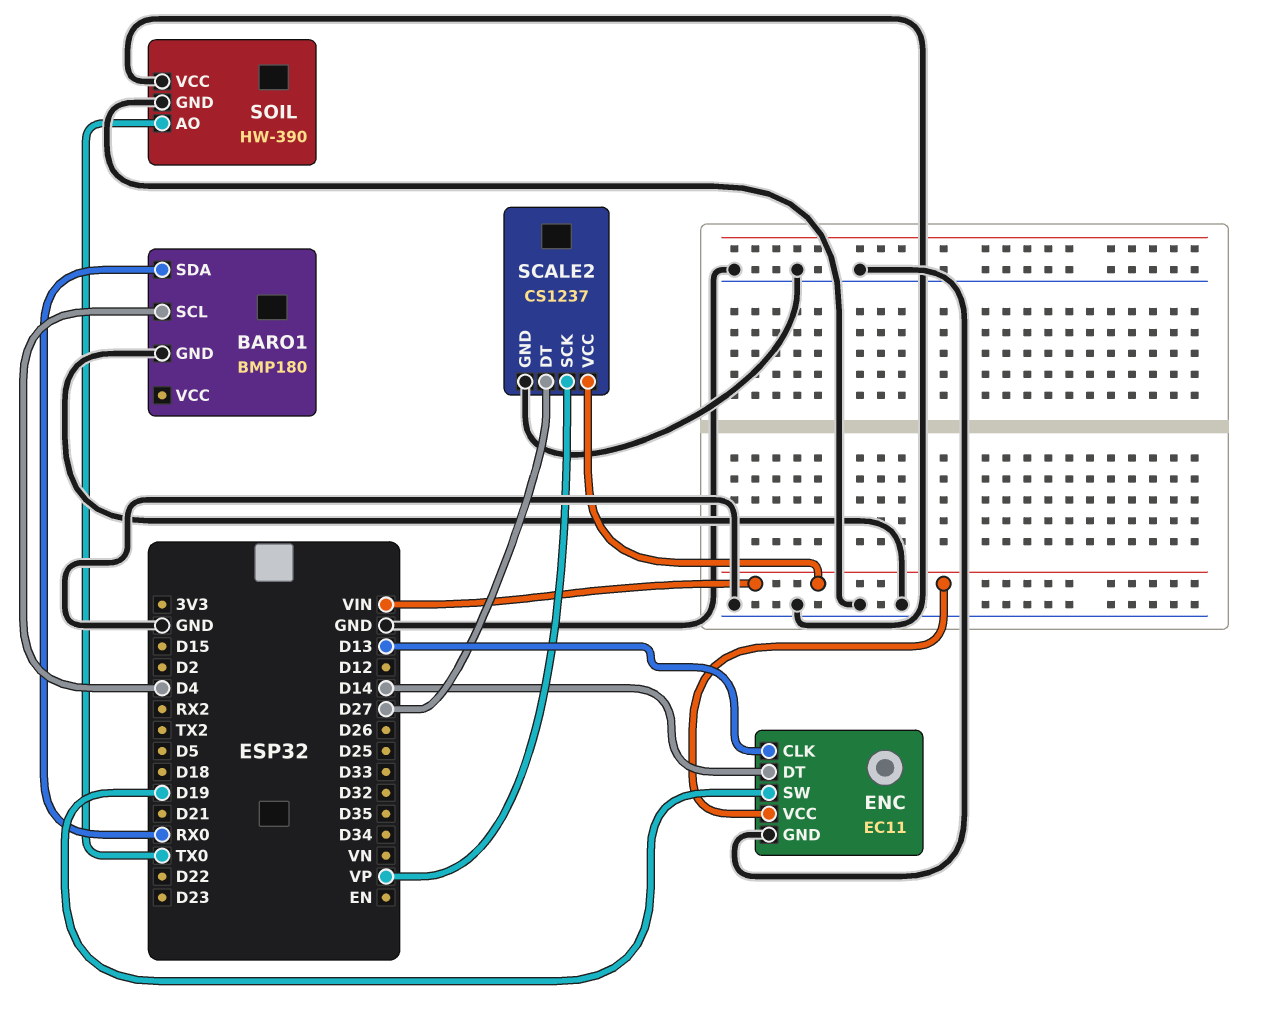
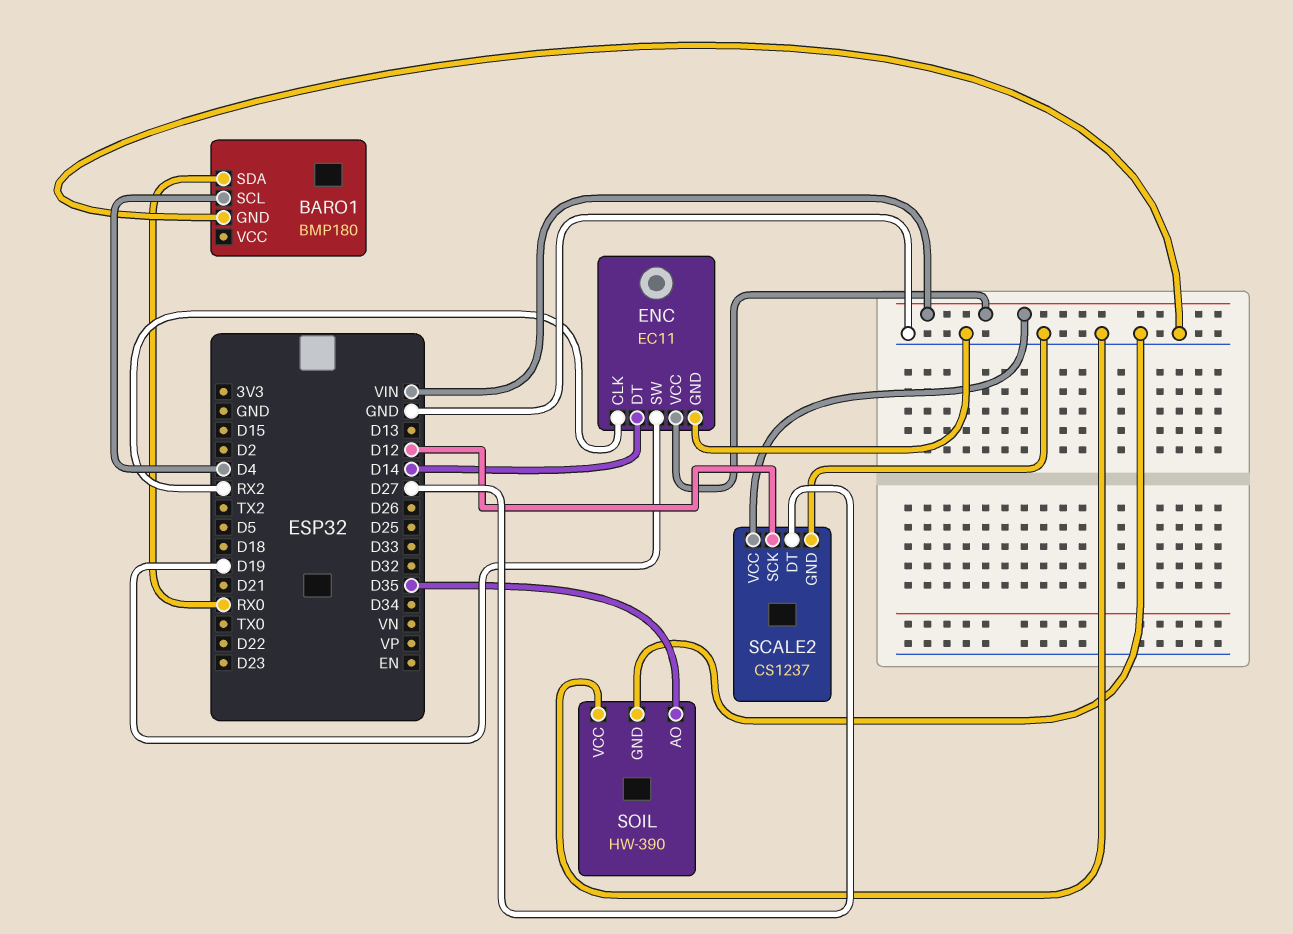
ENC pin CLK: D13 -> RX2
SCALE2 pin SCK: VP -> D12
SOIL pin AO: TX0 -> D35

